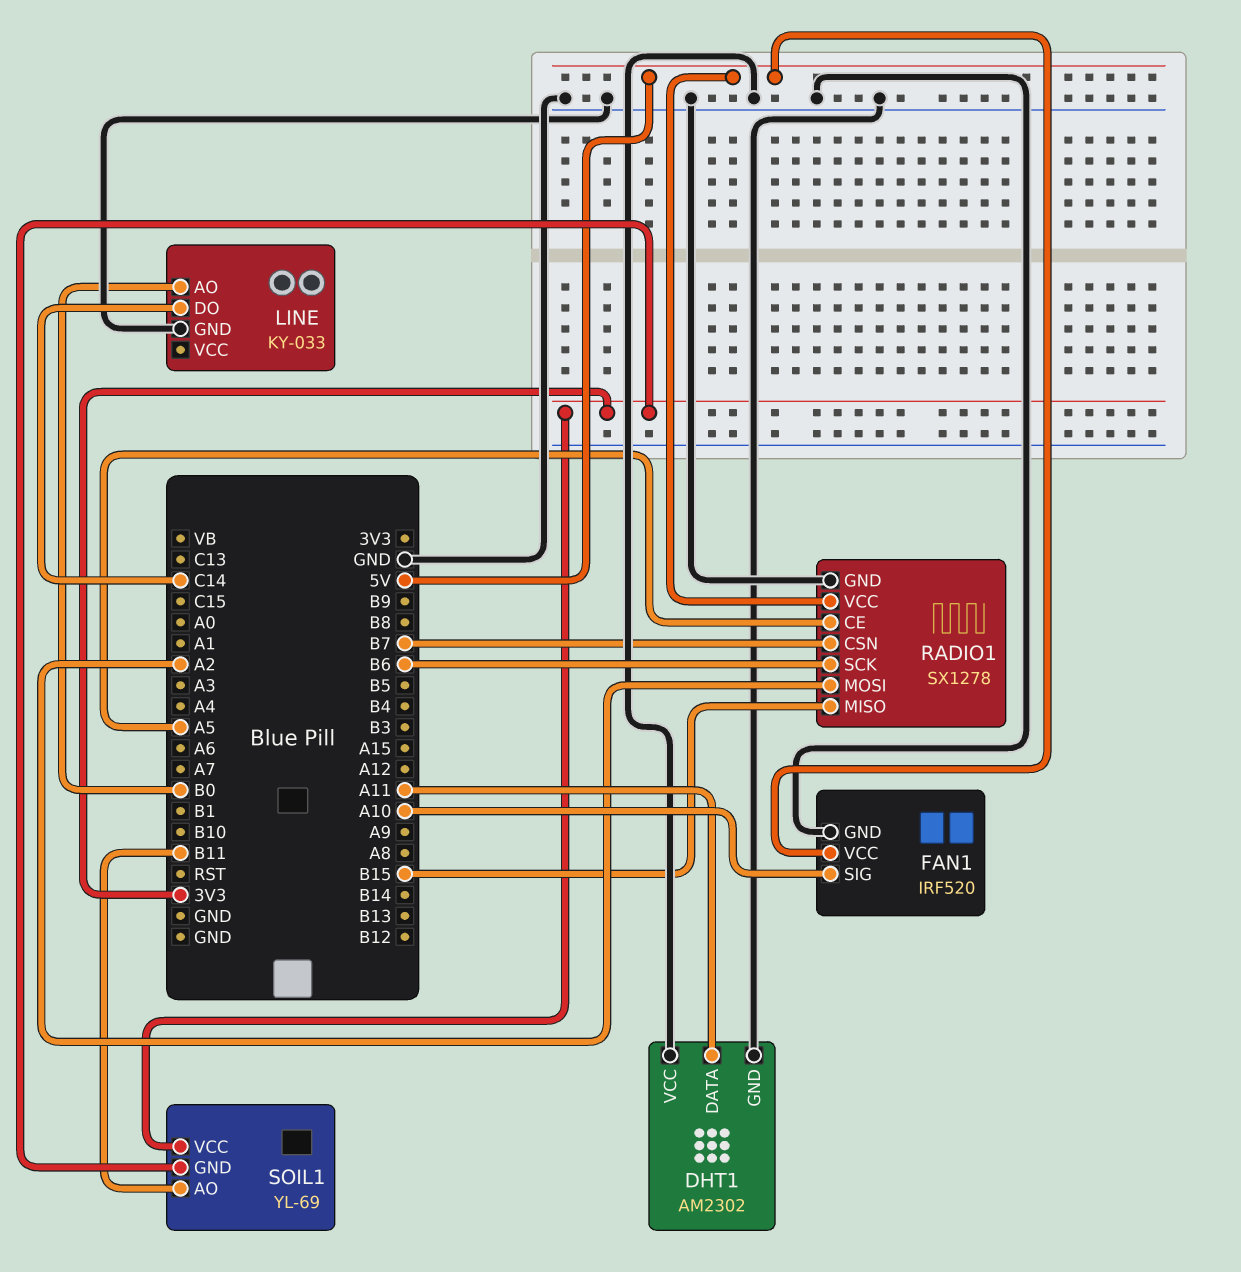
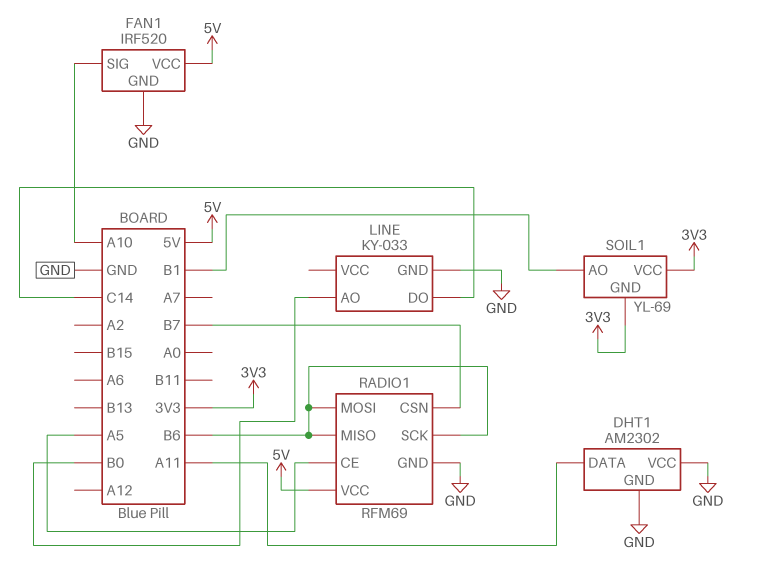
RADIO1: SX1278 -> RFM69
RADIO1 pin MISO: B15 -> B6
RADIO1 pin MOSI: A2 -> B6
SOIL1 pin AO: B11 -> B1

